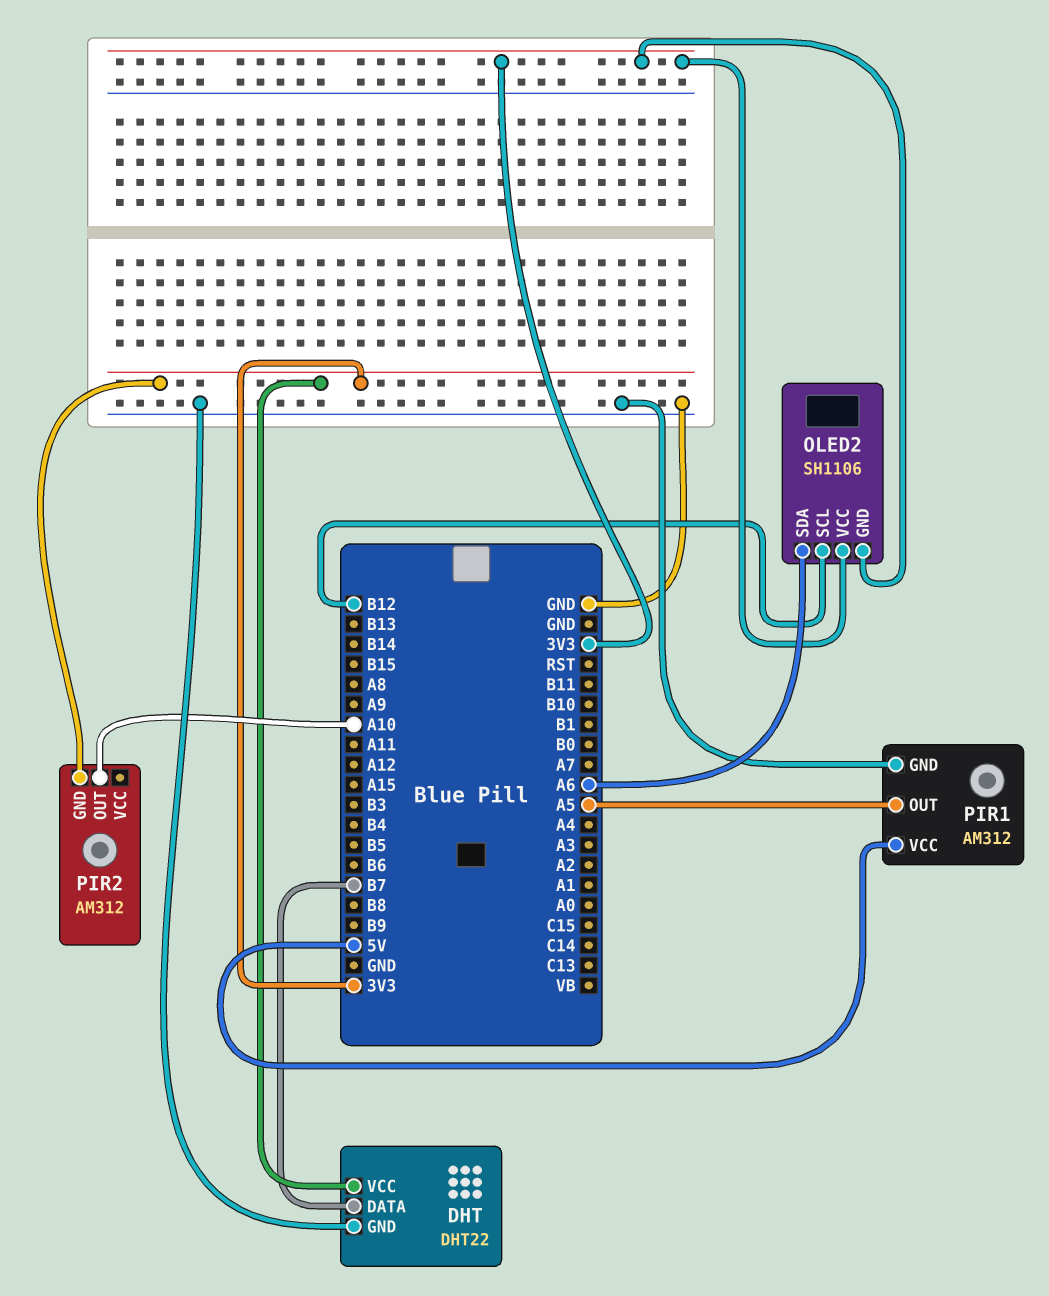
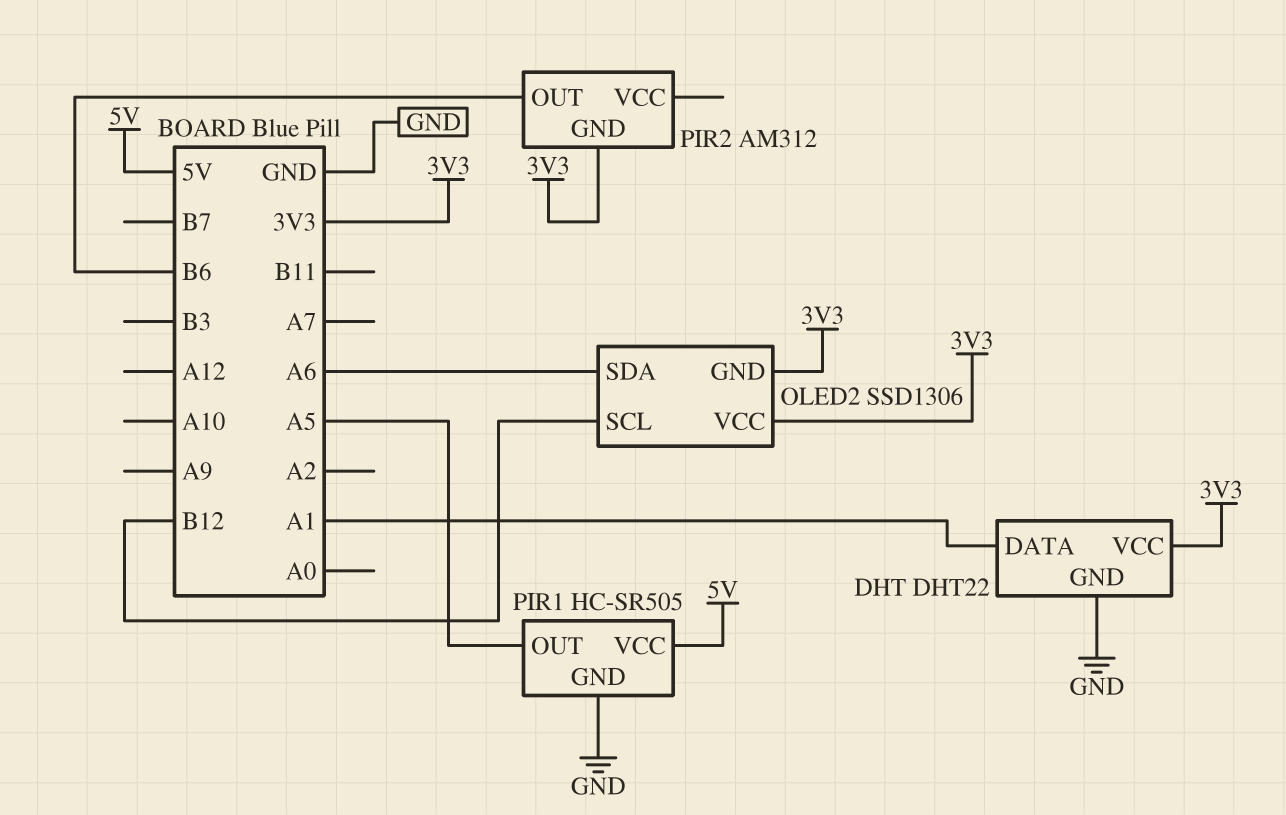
DHT pin DATA: B7 -> A1
OLED2: SH1106 -> SSD1306
PIR1: AM312 -> HC-SR505
PIR2 pin OUT: A10 -> B6

